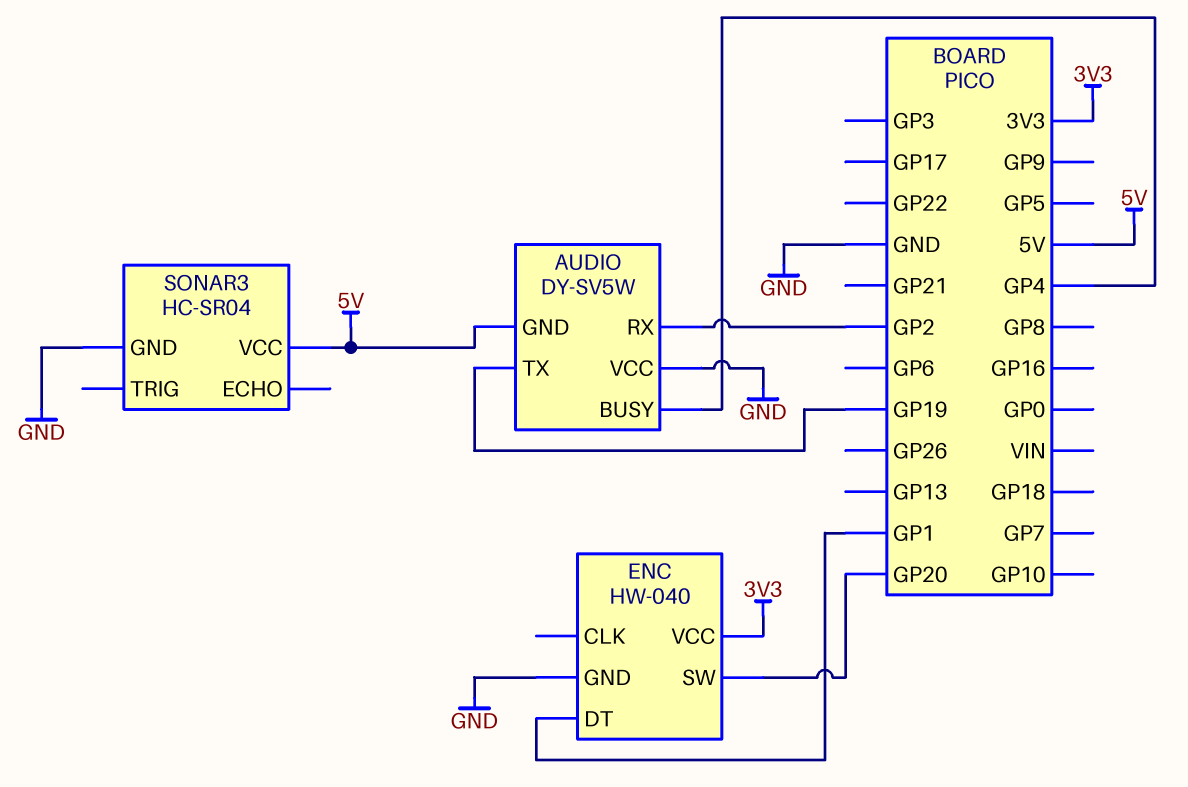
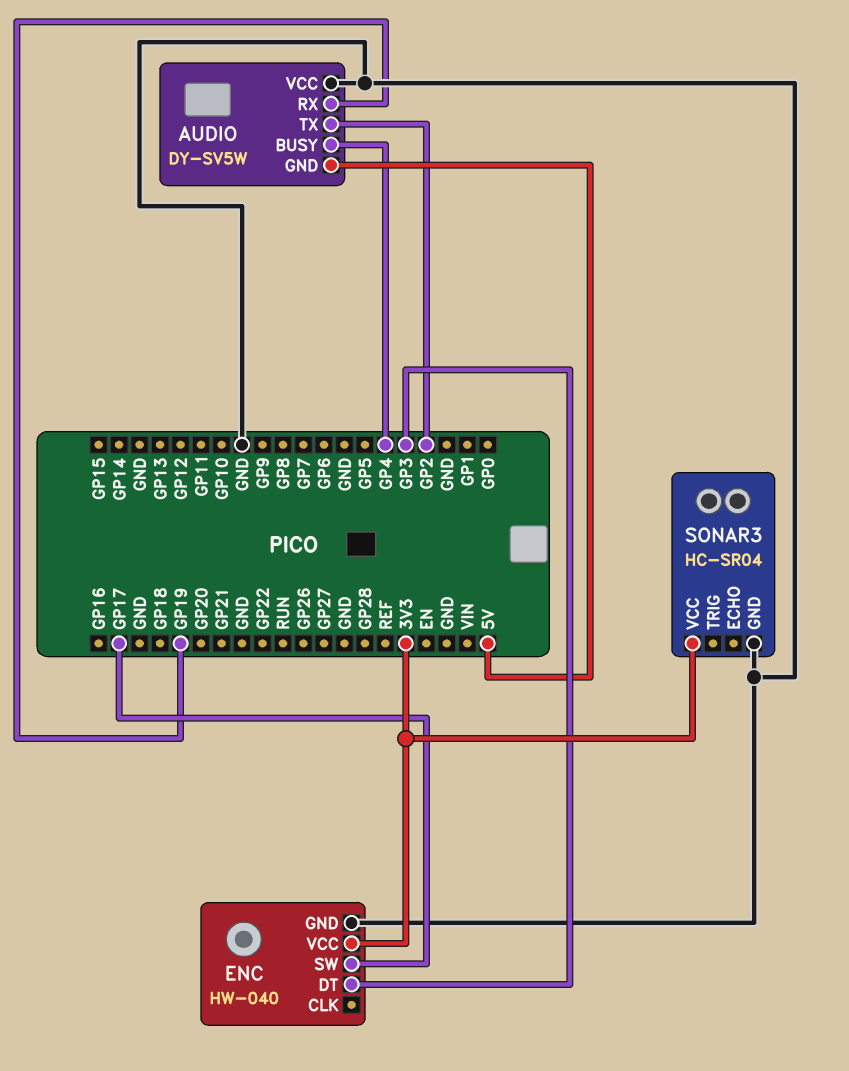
AUDIO pin RX: GP2 -> GP19
AUDIO pin TX: GP19 -> GP2
ENC pin DT: GP1 -> GP3
ENC pin SW: GP20 -> GP17
SONAR3 pin VCC: 5V -> 3V3

